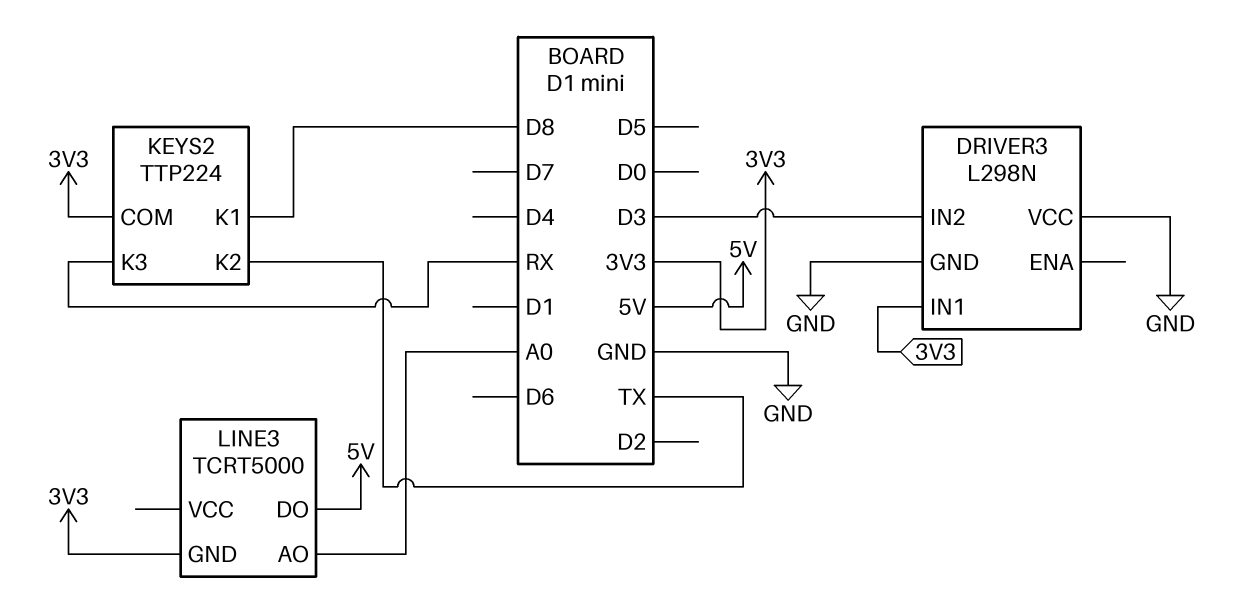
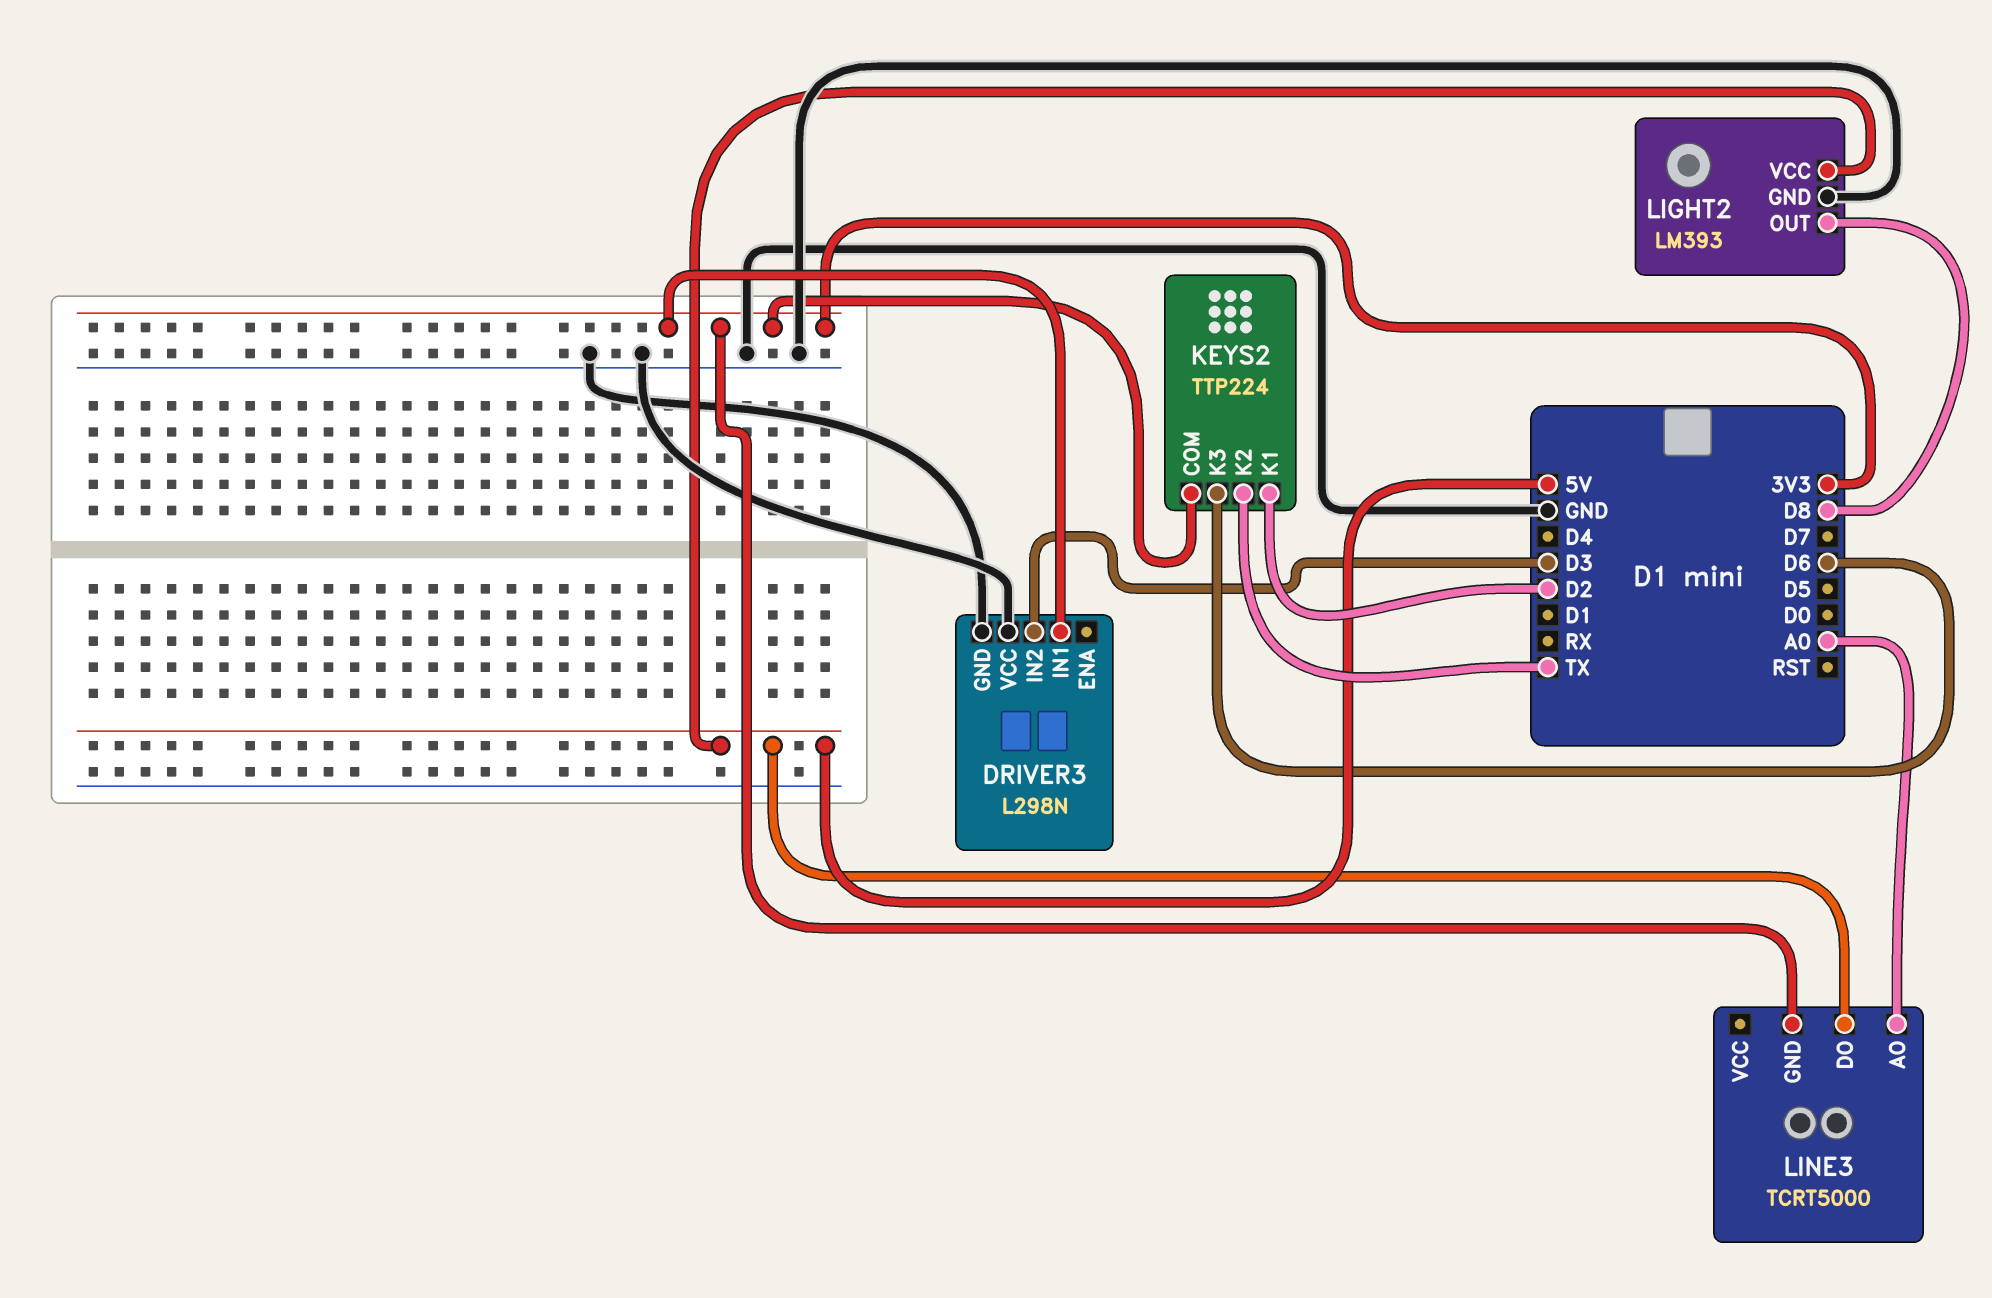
KEYS2 pin K1: D8 -> D2
KEYS2 pin K3: RX -> D6
LIGHT2: none -> LM393
LIGHT2 pin GND: none -> GND
LIGHT2 pin OUT: none -> D8
LIGHT2 pin VCC: none -> 5V

